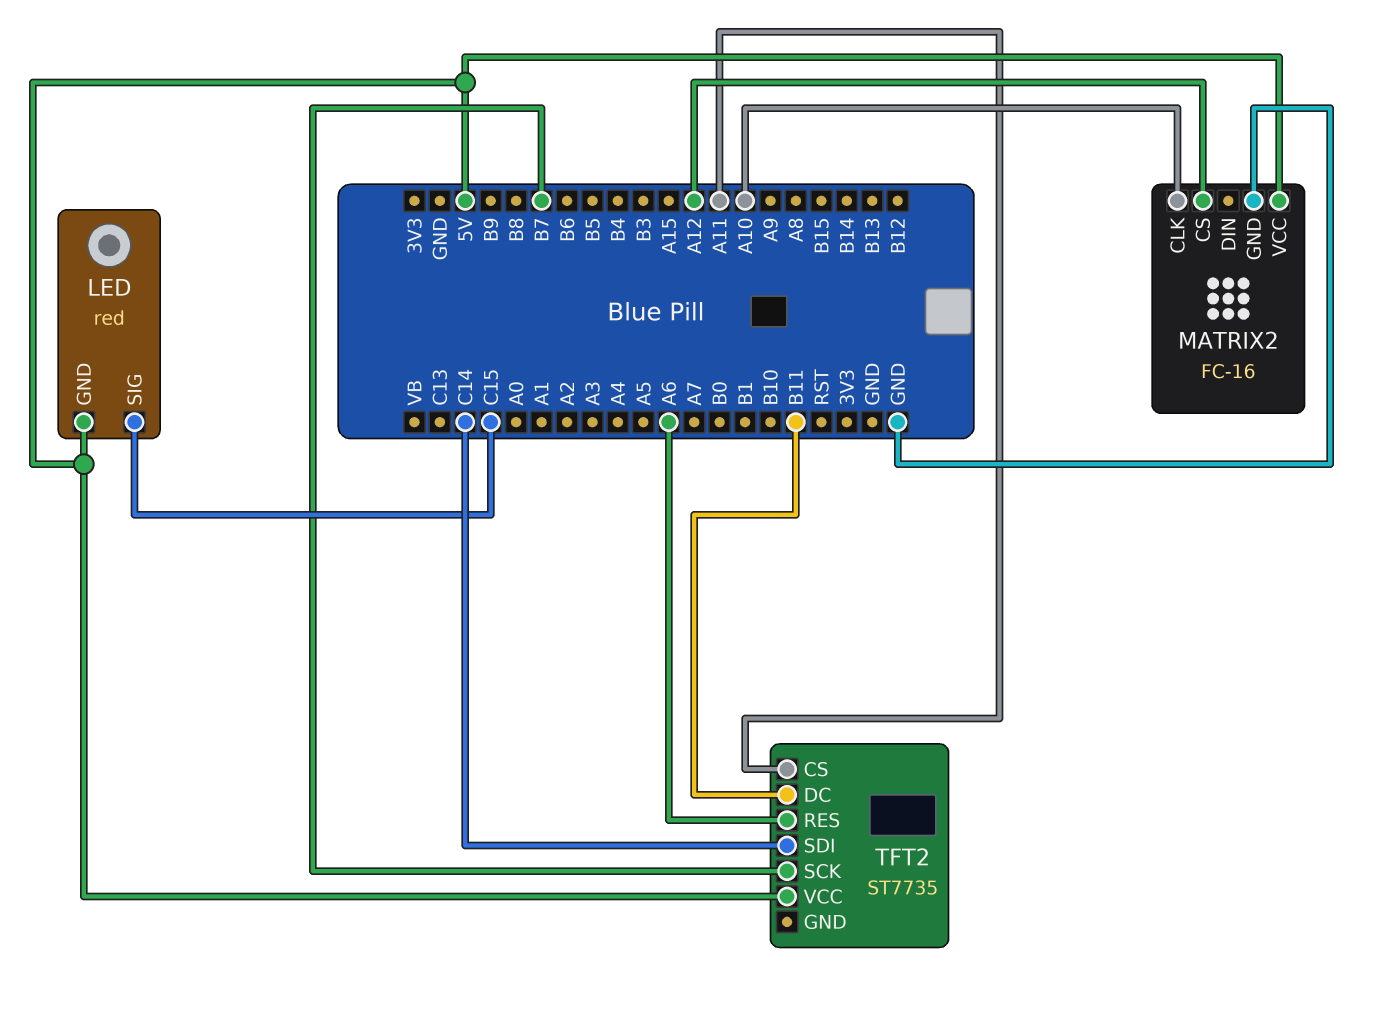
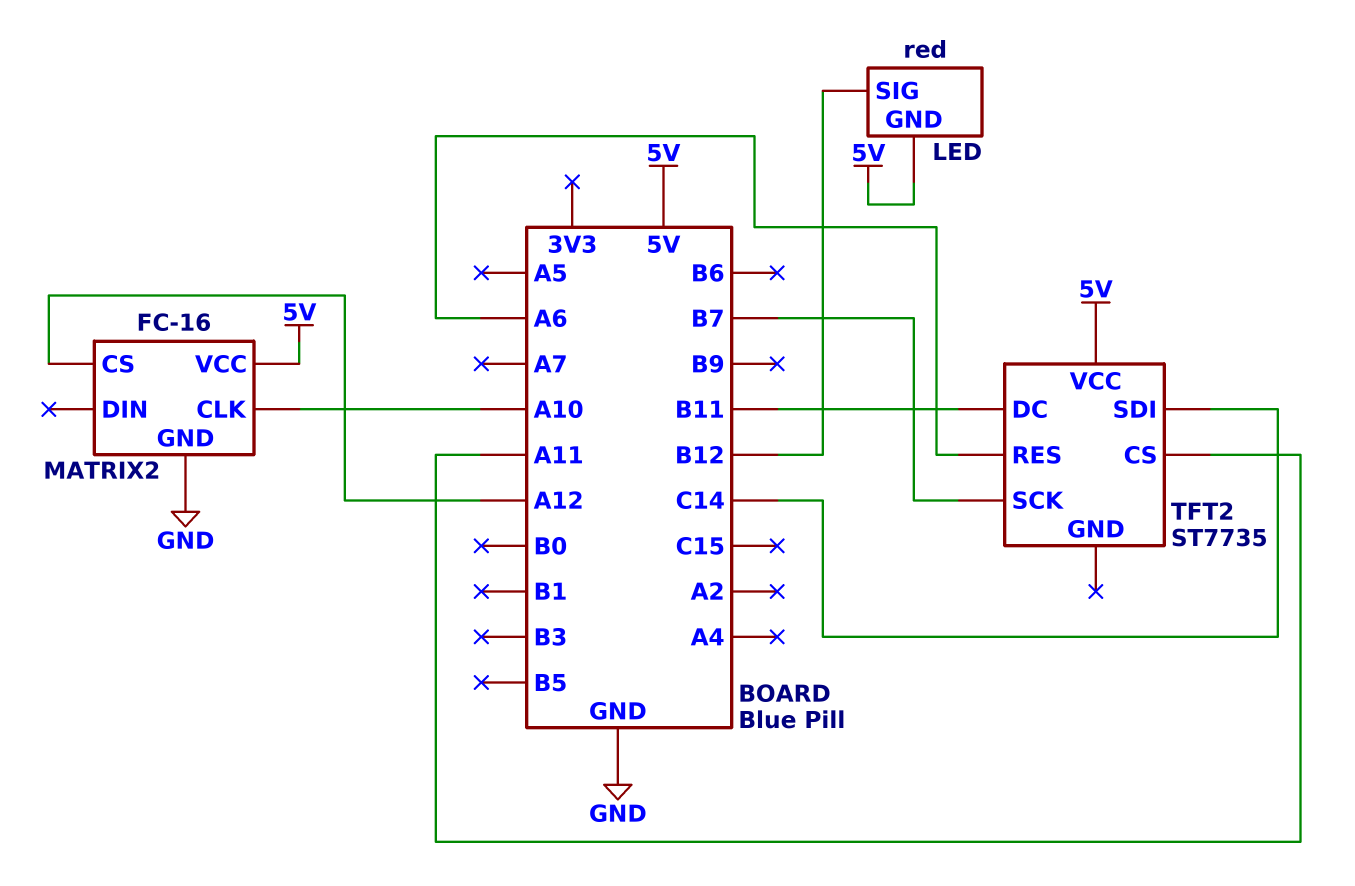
LED pin SIG: C15 -> B12

